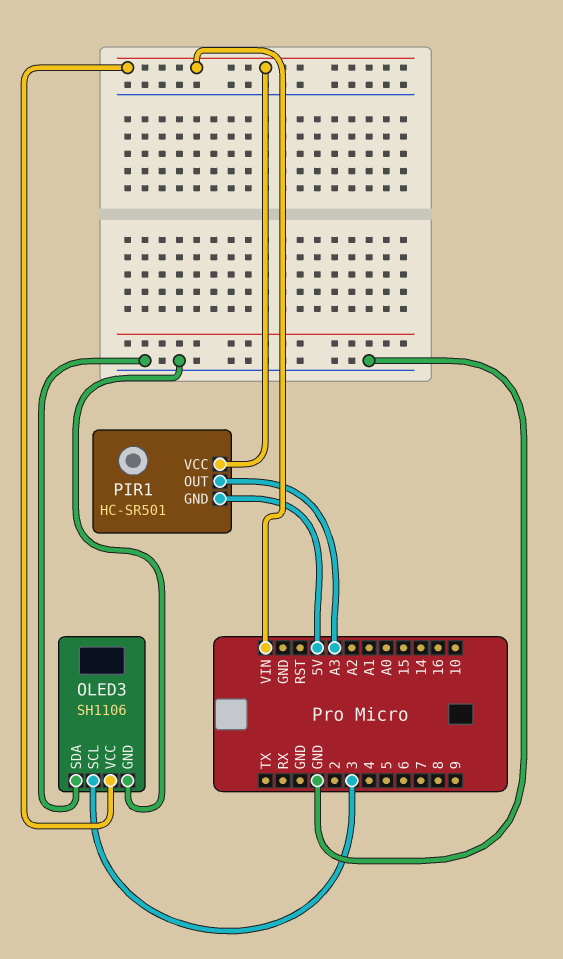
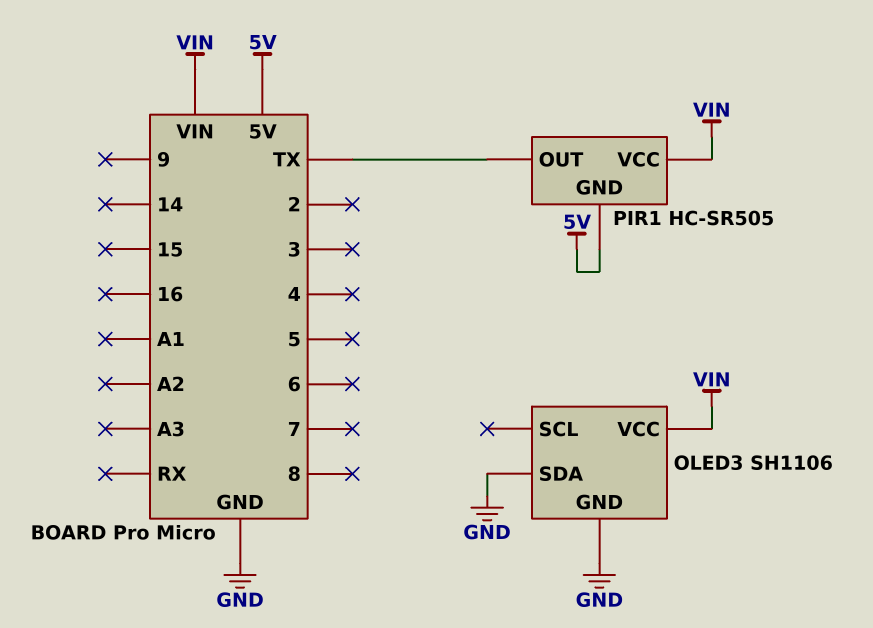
OLED3 pin SCL: 3 -> none
PIR1: HC-SR501 -> HC-SR505
PIR1 pin OUT: A3 -> TX

